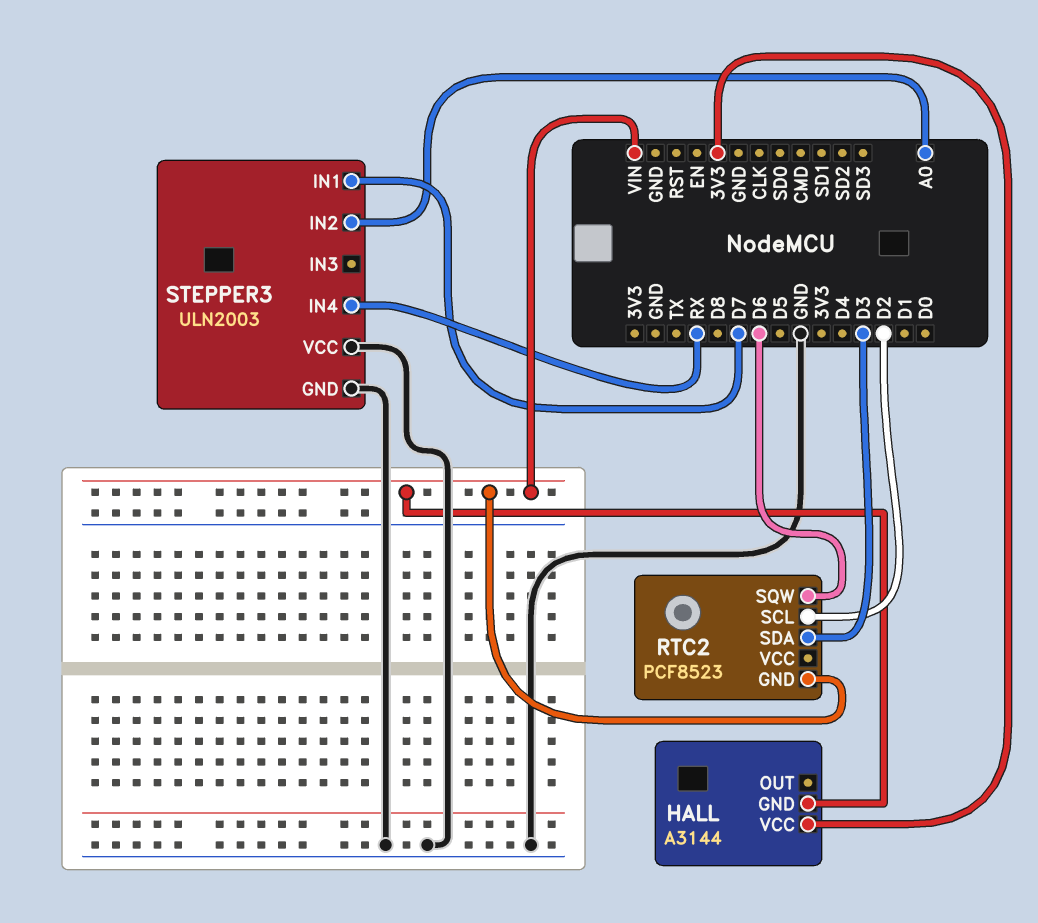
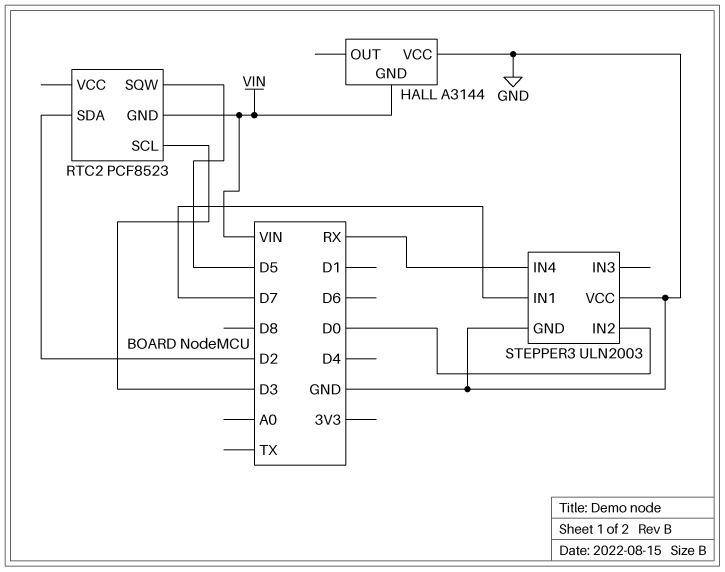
HALL pin VCC: 3V3 -> GND
RTC2 pin SCL: D2 -> D3
RTC2 pin SDA: D3 -> D2
RTC2 pin SQW: D6 -> D5
STEPPER3 pin IN2: A0 -> D0

